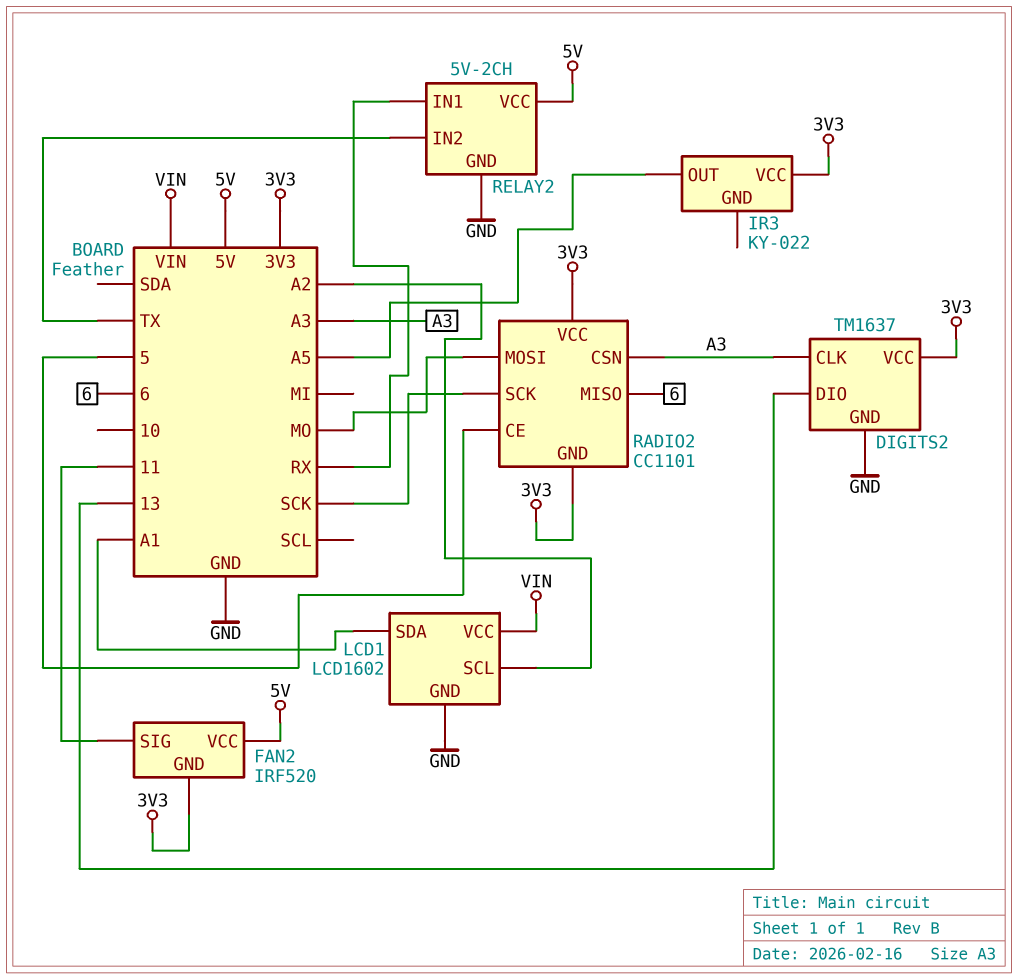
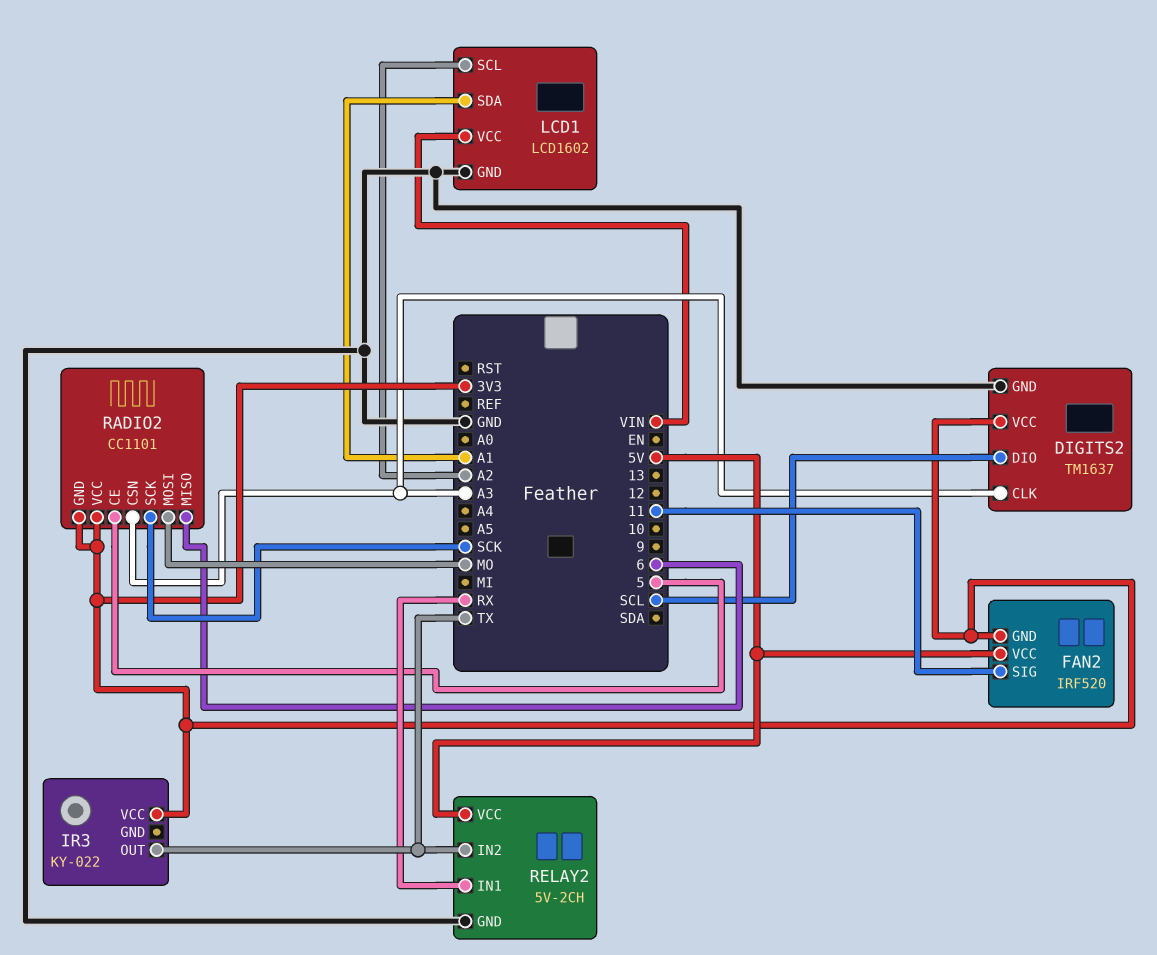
DIGITS2 pin DIO: 13 -> SCL
IR3 pin OUT: A5 -> TX

